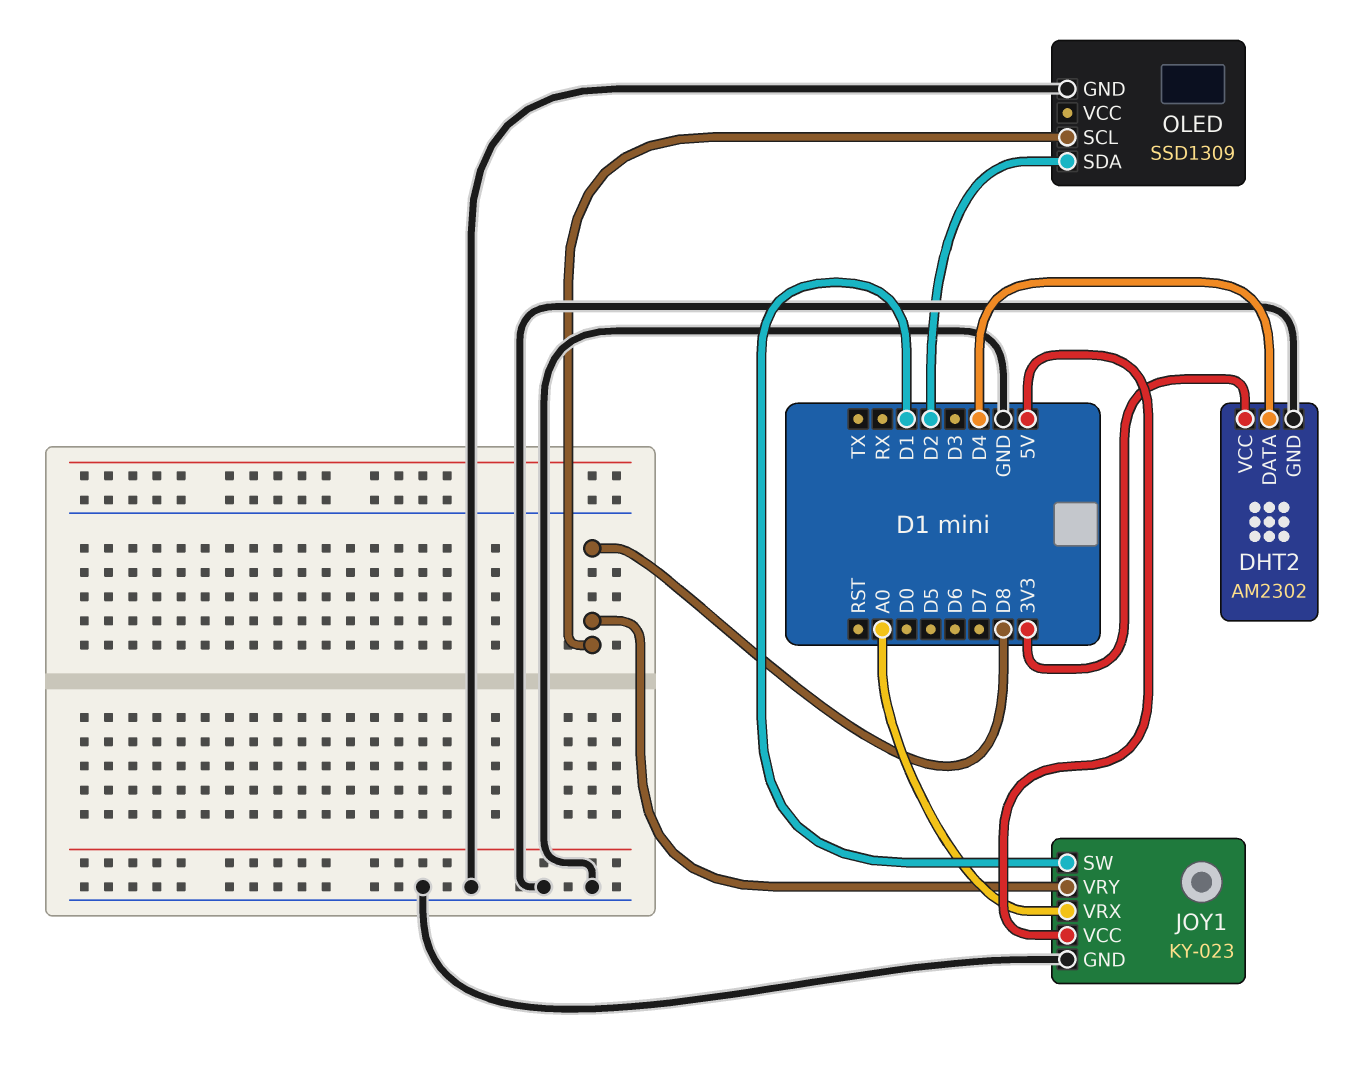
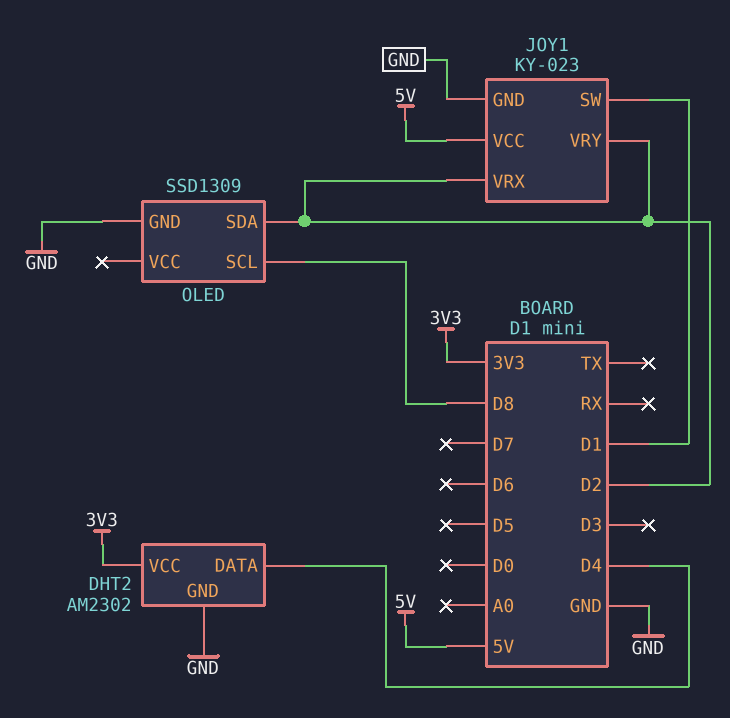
JOY1 pin VRX: A0 -> D2
JOY1 pin VRY: D8 -> D2

